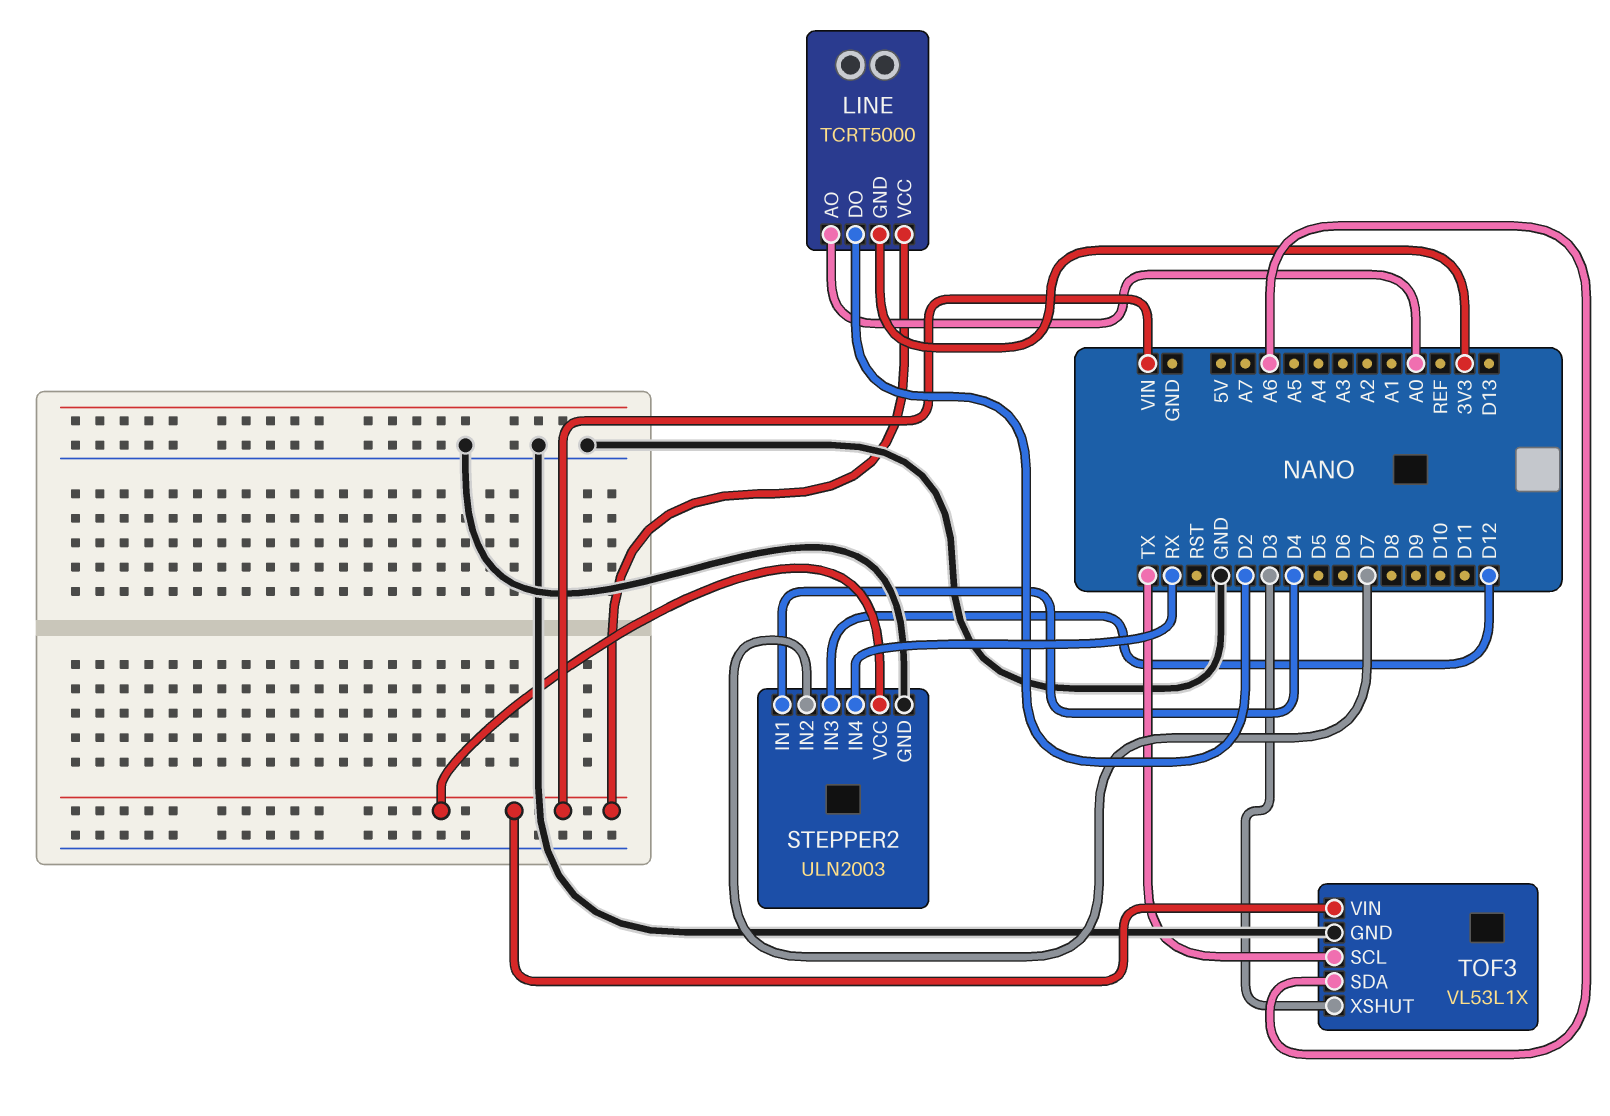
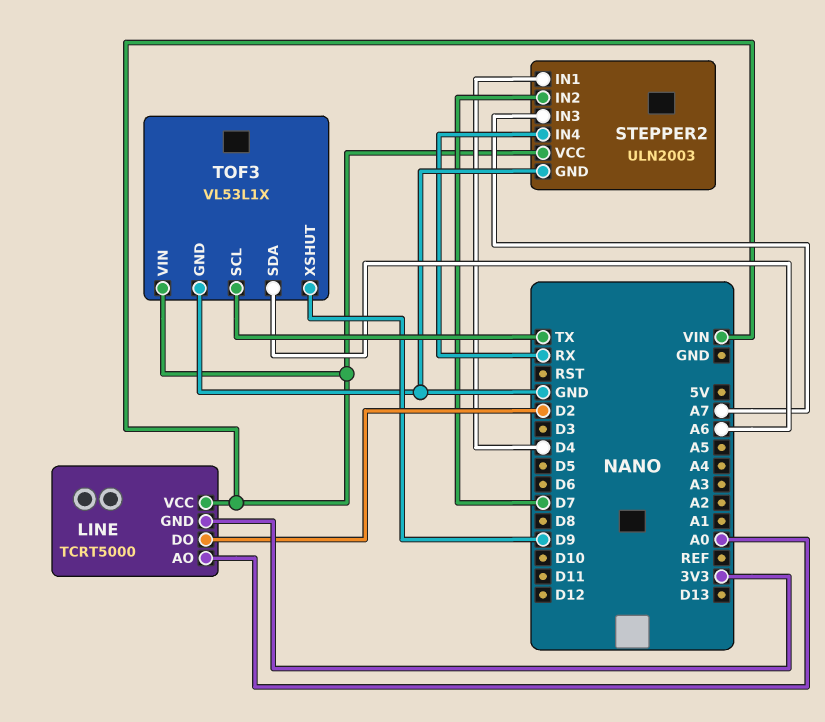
STEPPER2 pin IN3: D12 -> A7
TOF3 pin XSHUT: D3 -> D9

